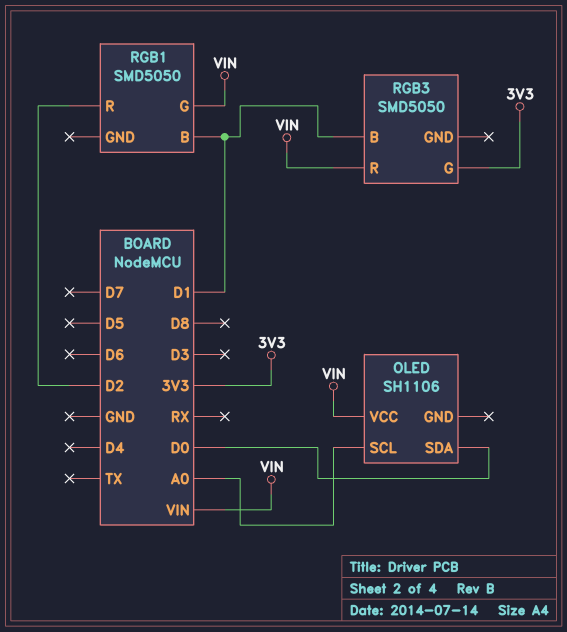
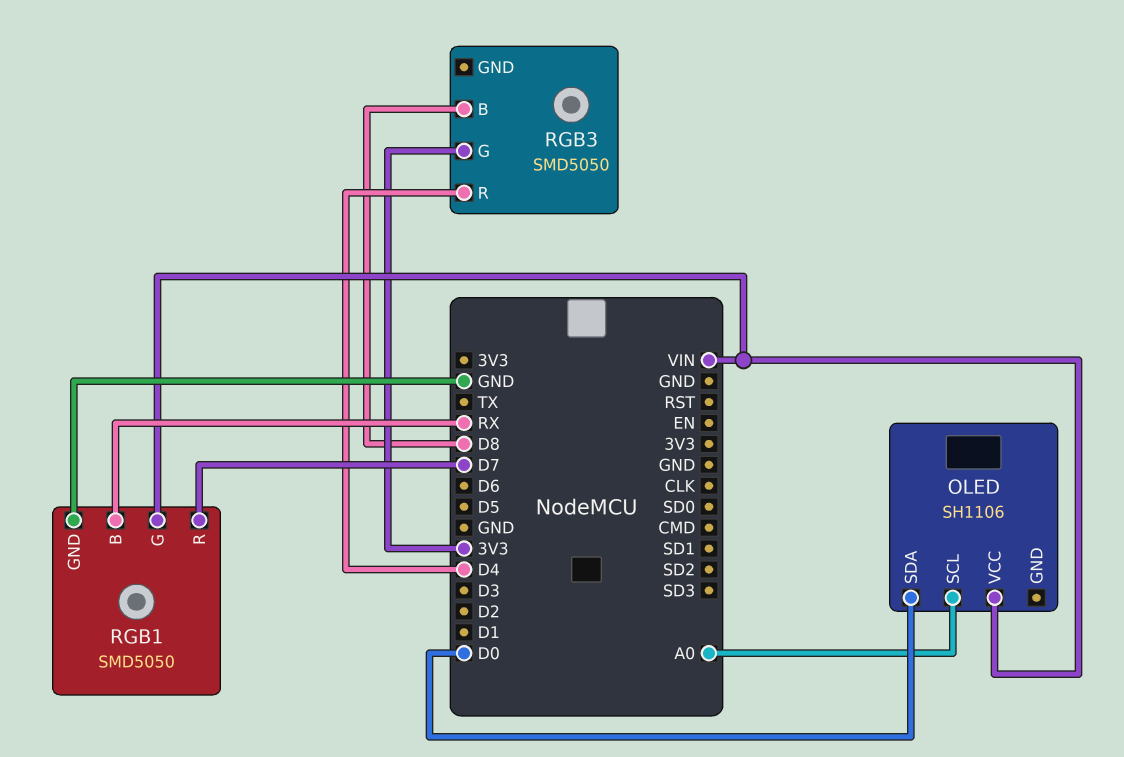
RGB1 pin B: D1 -> RX
RGB1 pin GND: none -> GND
RGB1 pin R: D2 -> D7
RGB3 pin B: D1 -> D8
RGB3 pin R: VIN -> D4

